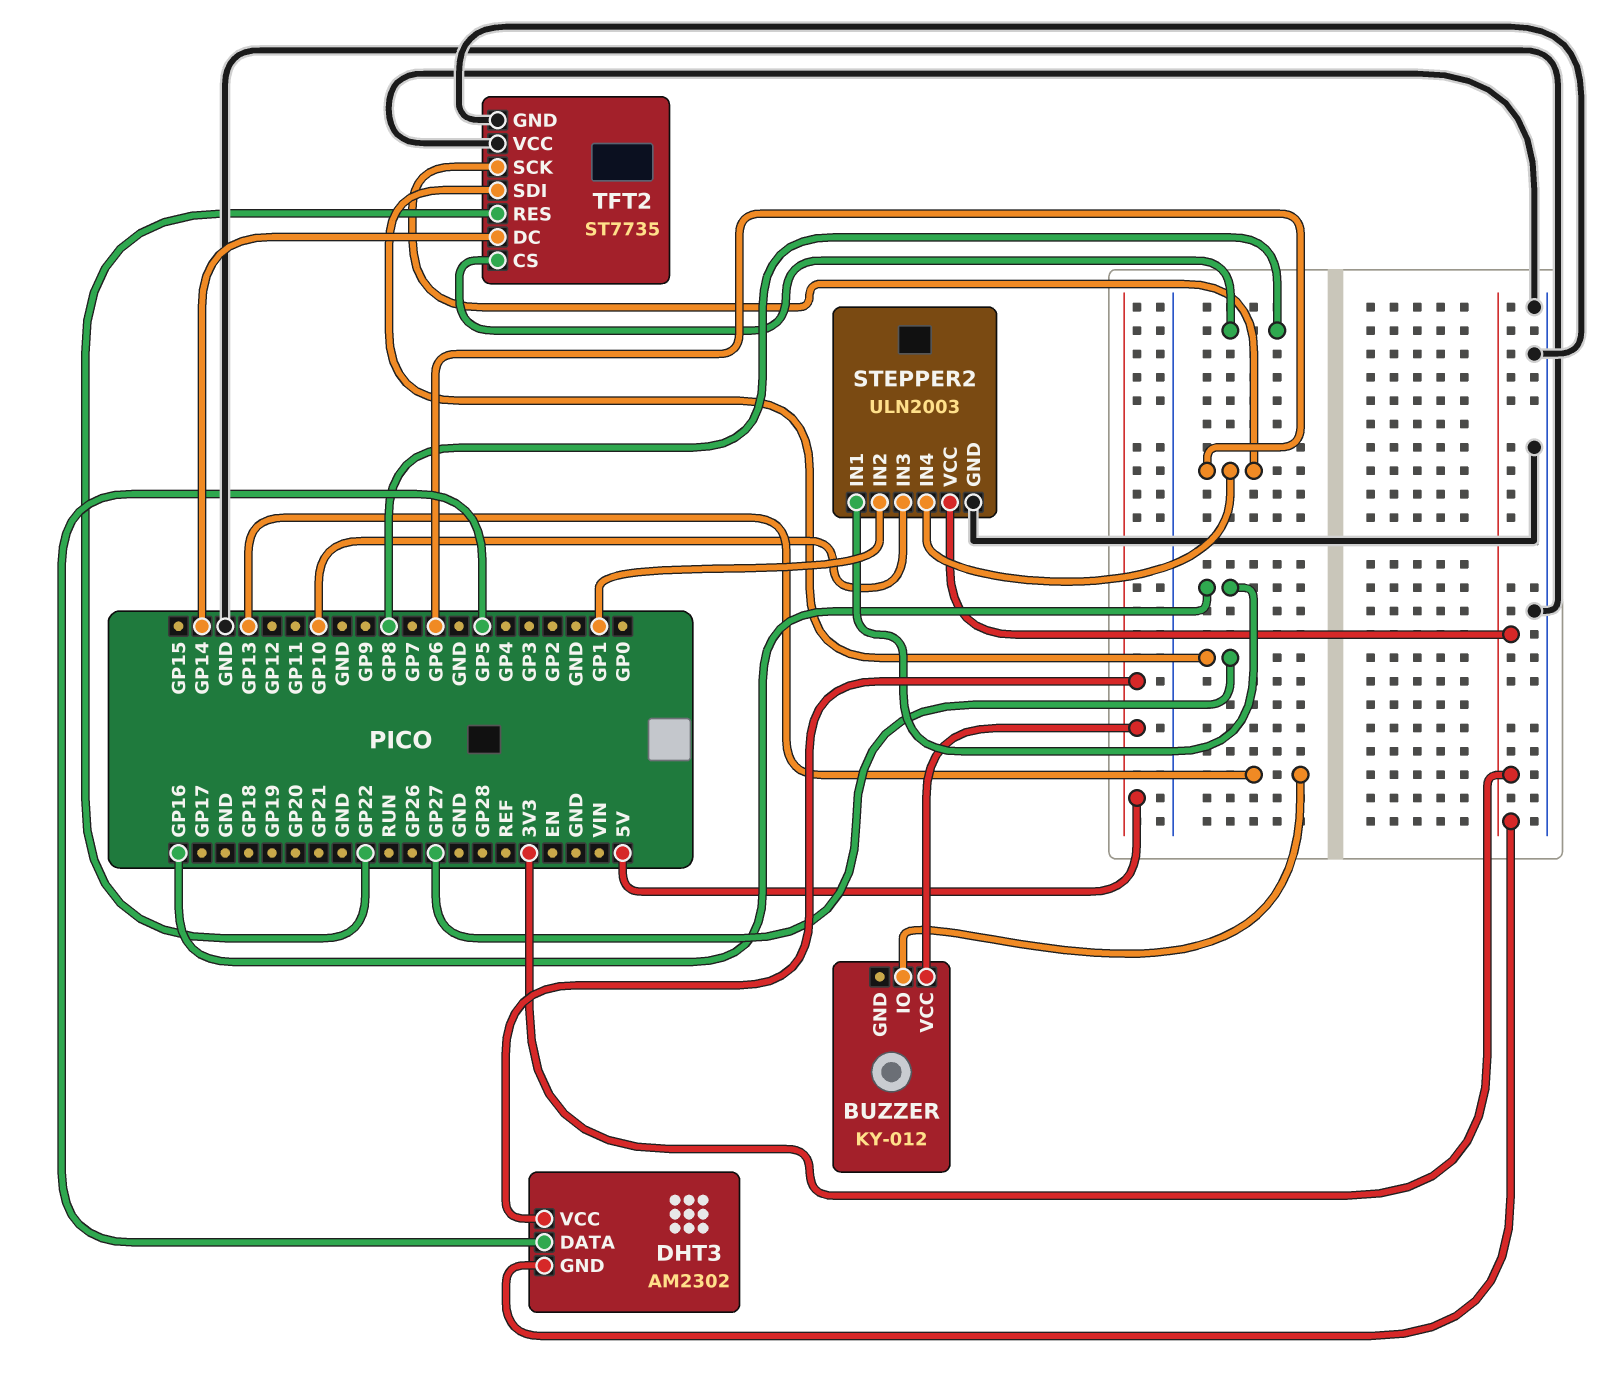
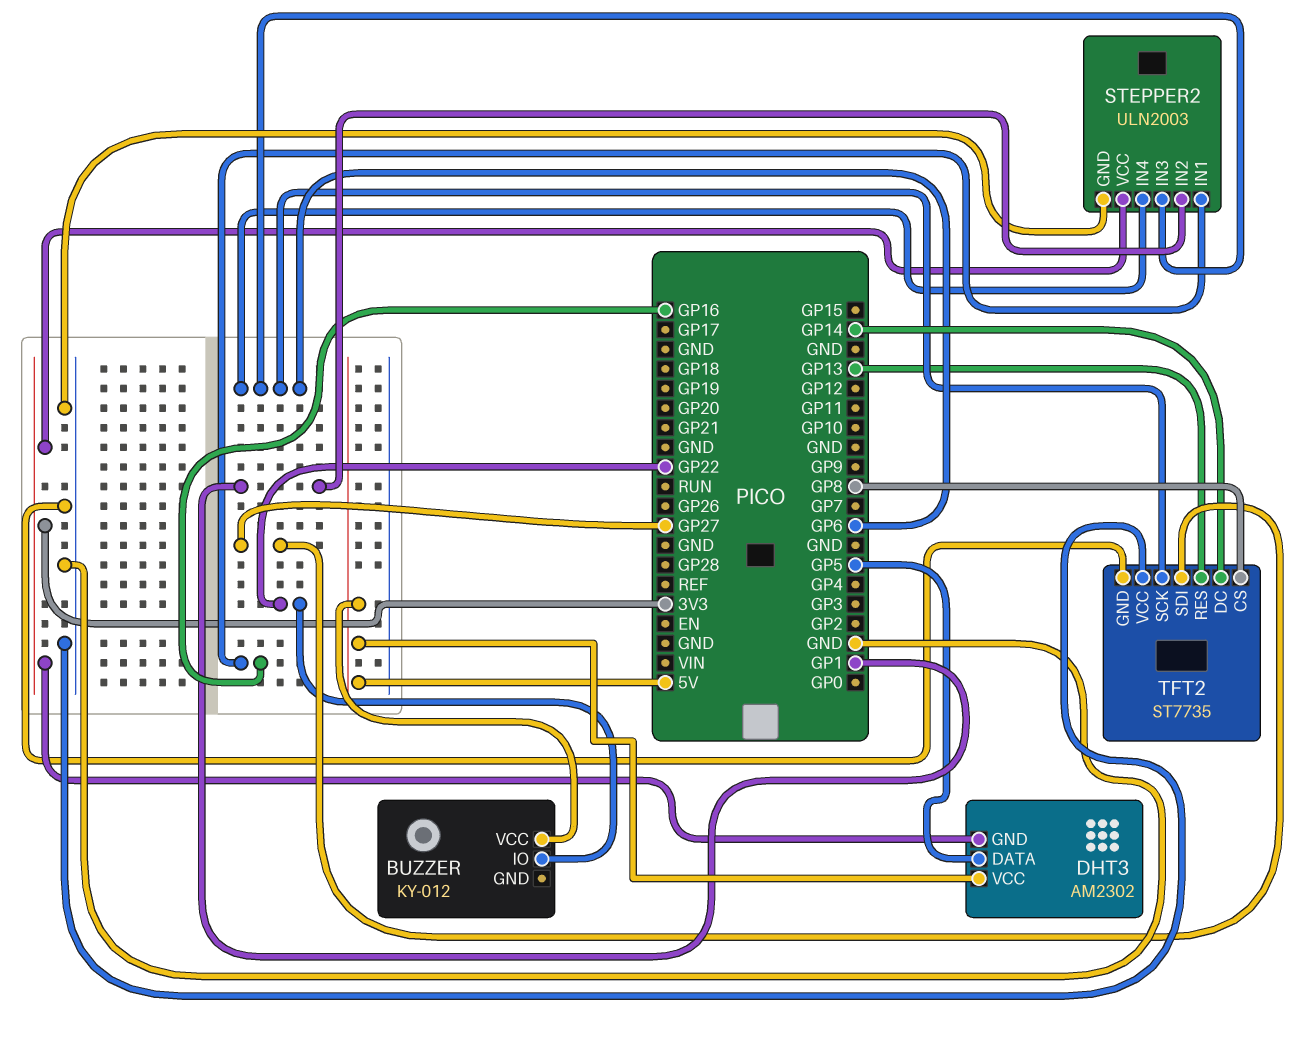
BUZZER pin IO: GP13 -> GP22
STEPPER2 pin IN3: GP10 -> GP6
TFT2 pin RES: GP22 -> GP13

